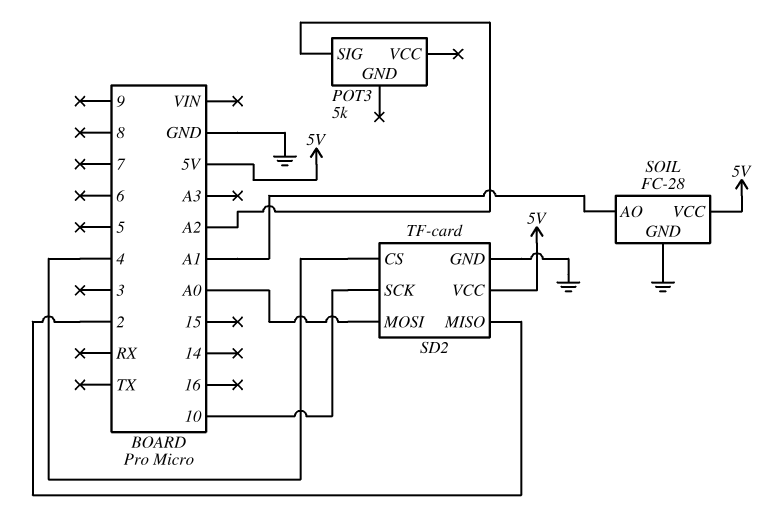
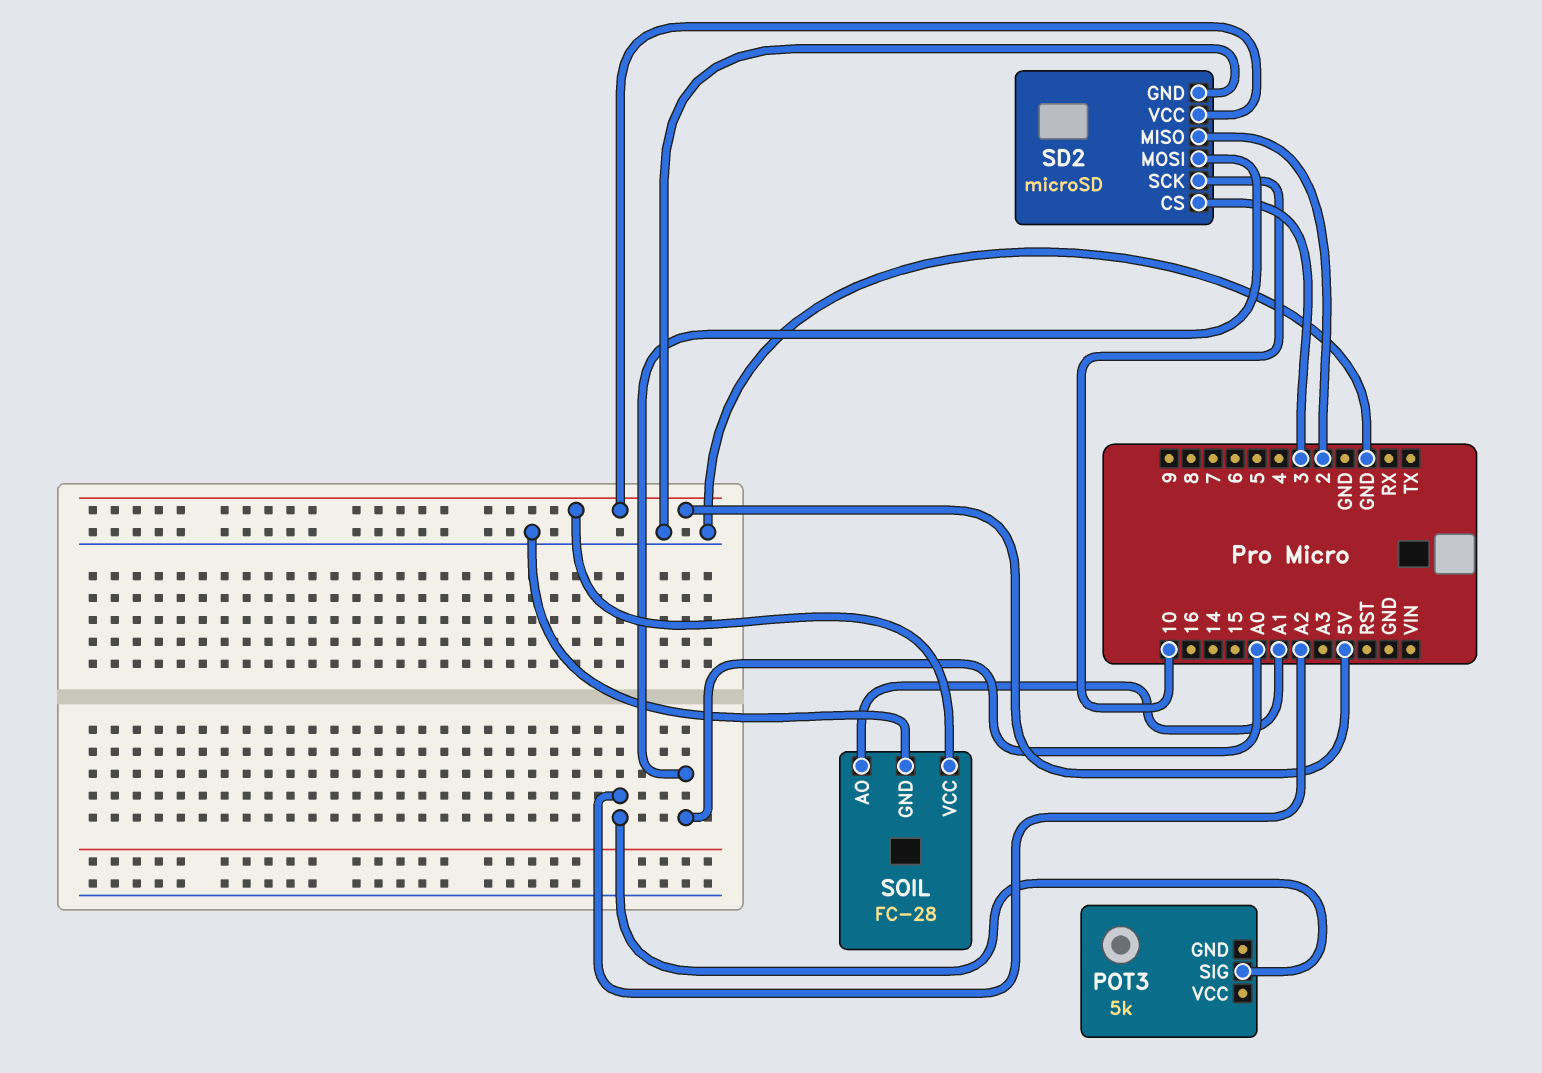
SD2: TF-card -> microSD
SD2 pin CS: 4 -> 3

